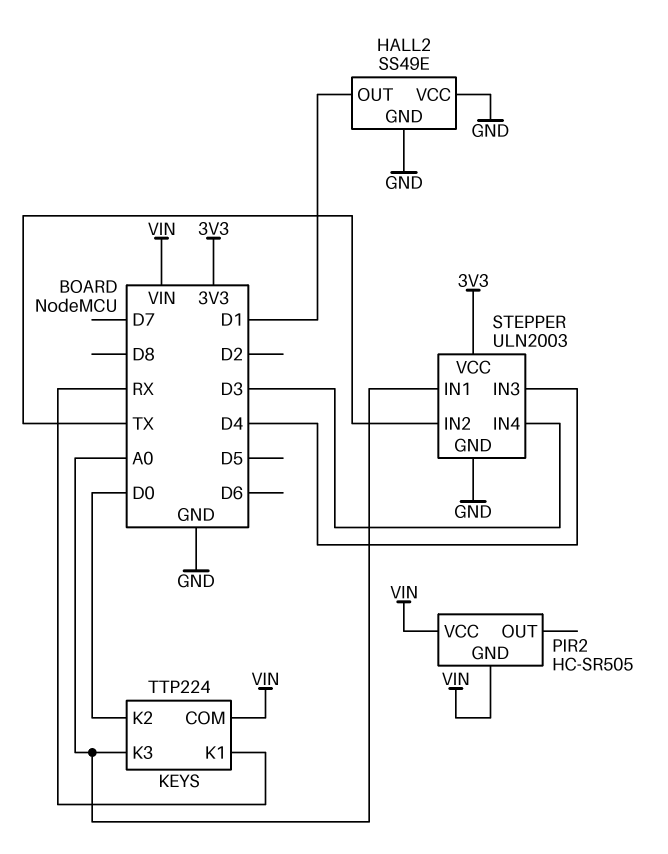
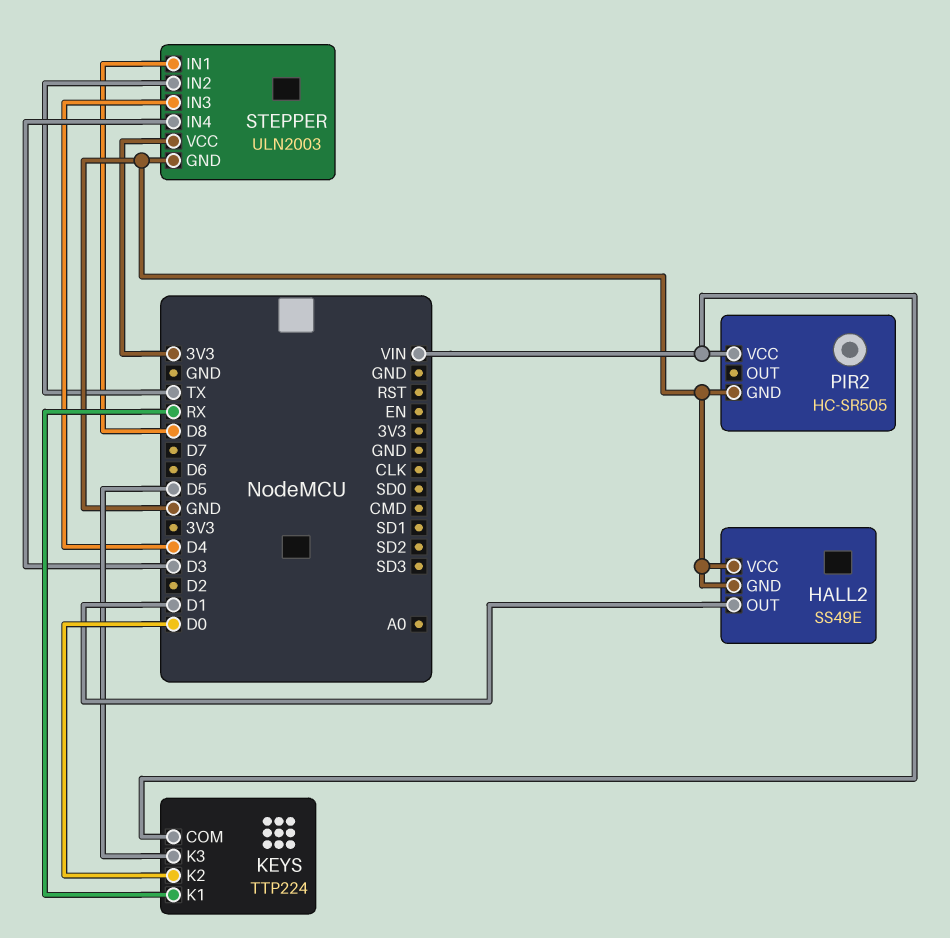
KEYS pin K3: A0 -> D5
PIR2 pin GND: VIN -> GND
STEPPER pin IN1: A0 -> D8

